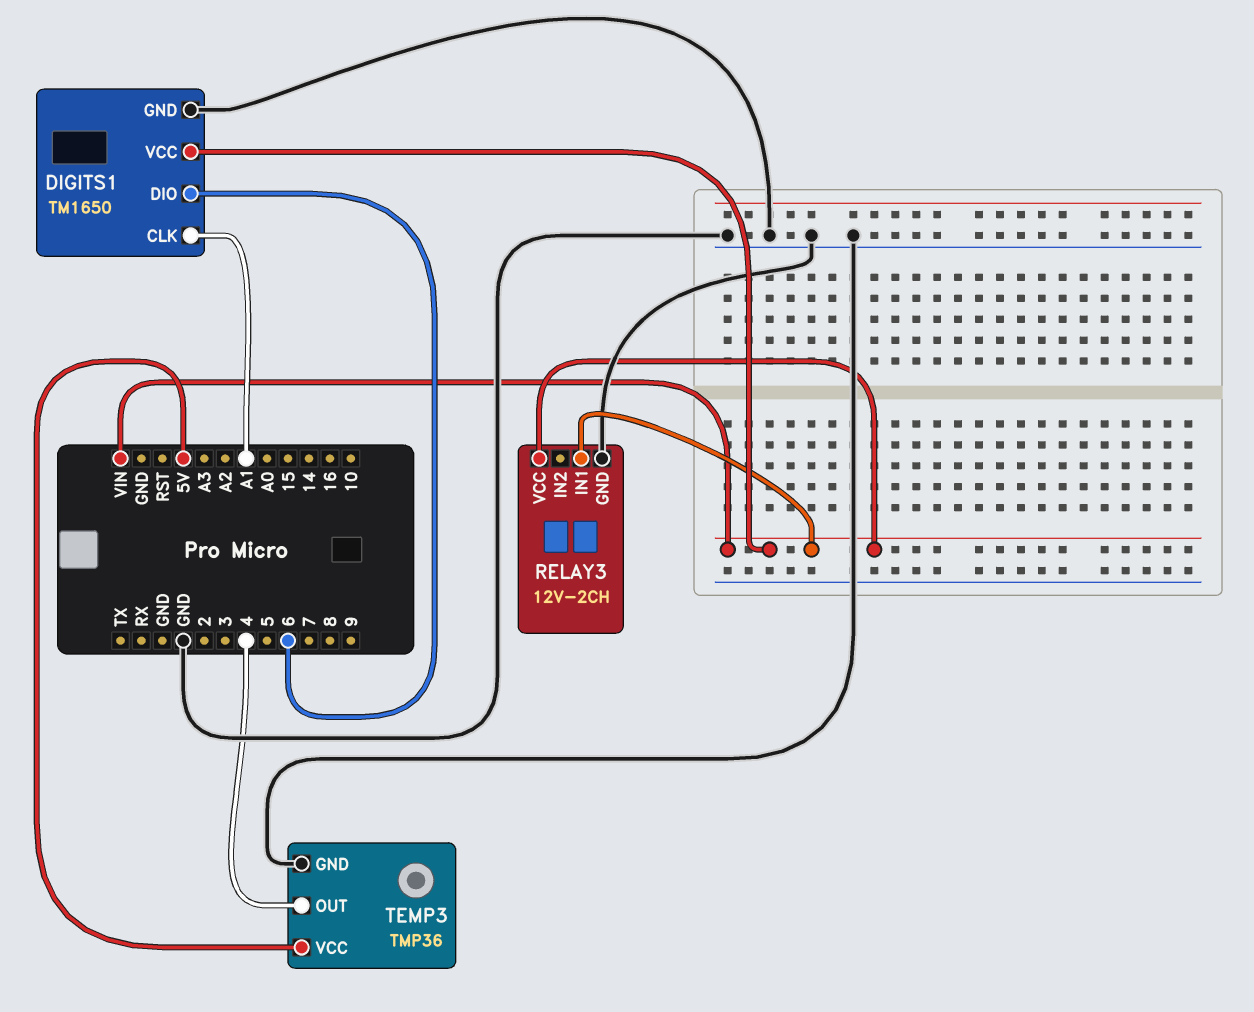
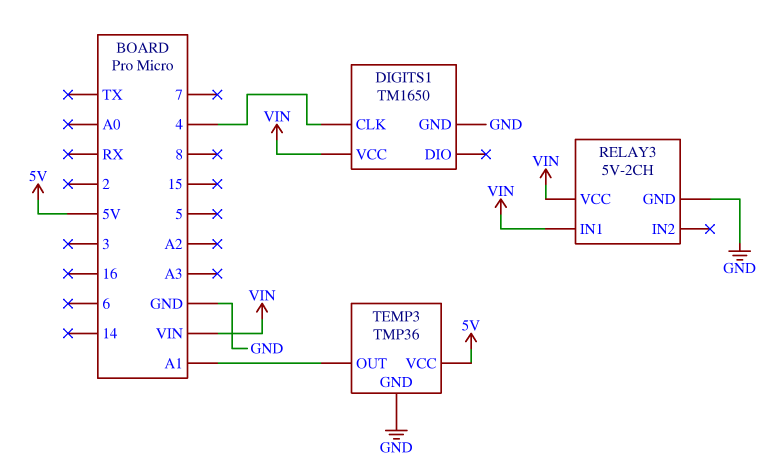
DIGITS1 pin CLK: A1 -> 4
DIGITS1 pin DIO: 6 -> none
RELAY3: 12V-2CH -> 5V-2CH
TEMP3 pin OUT: 4 -> A1

